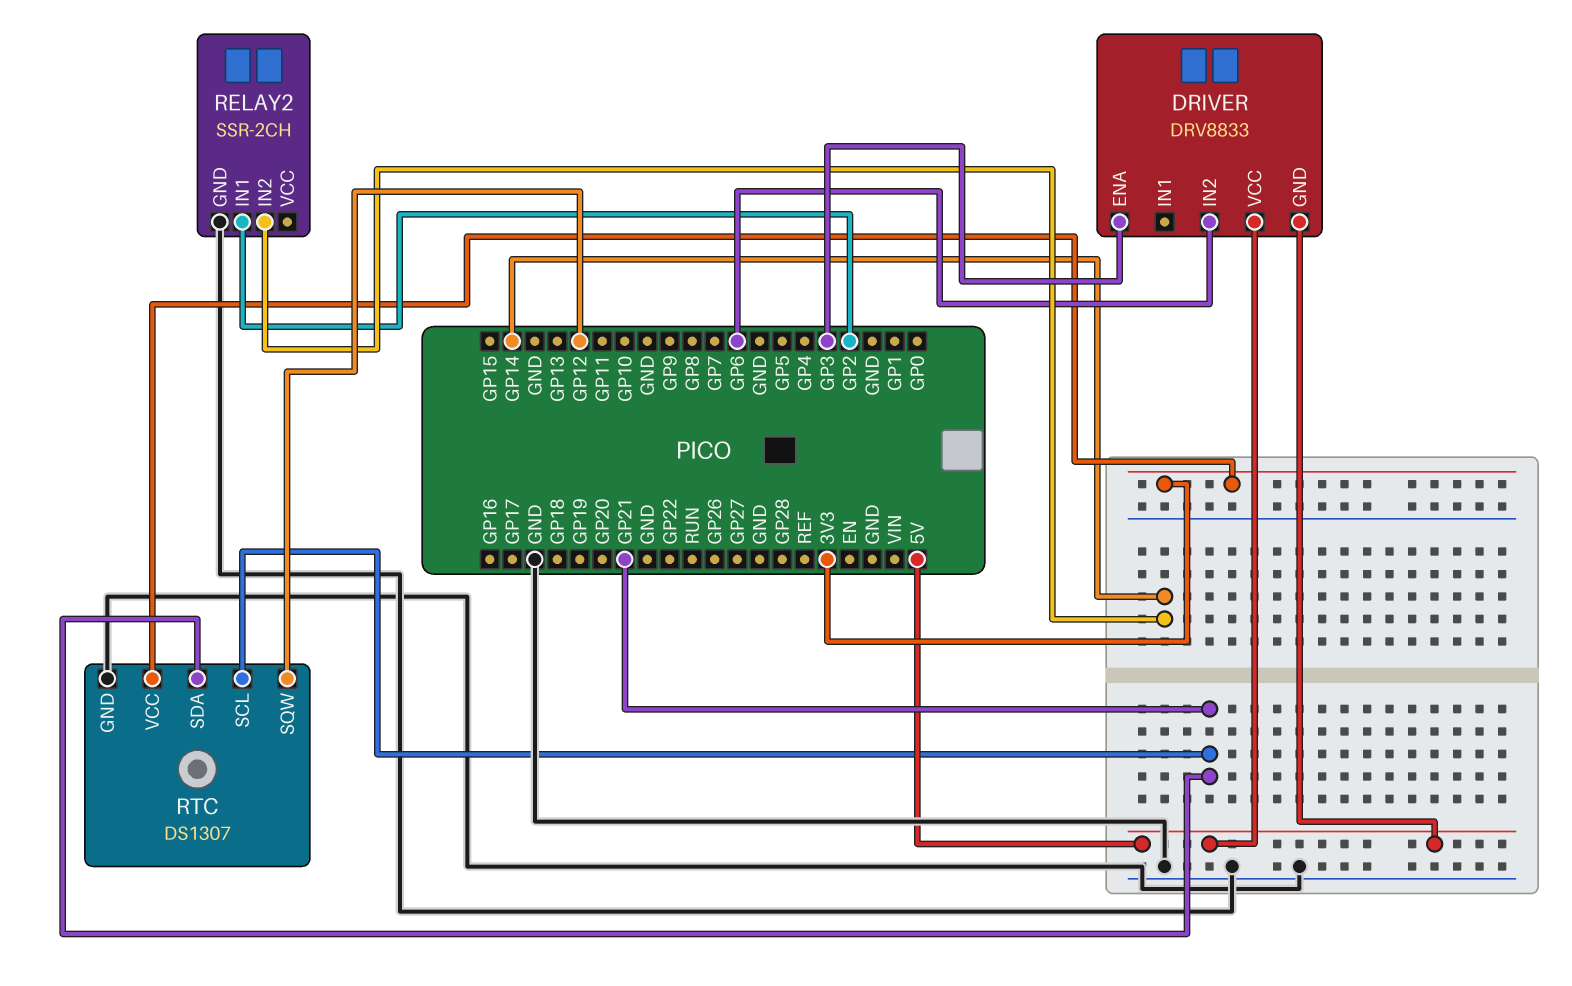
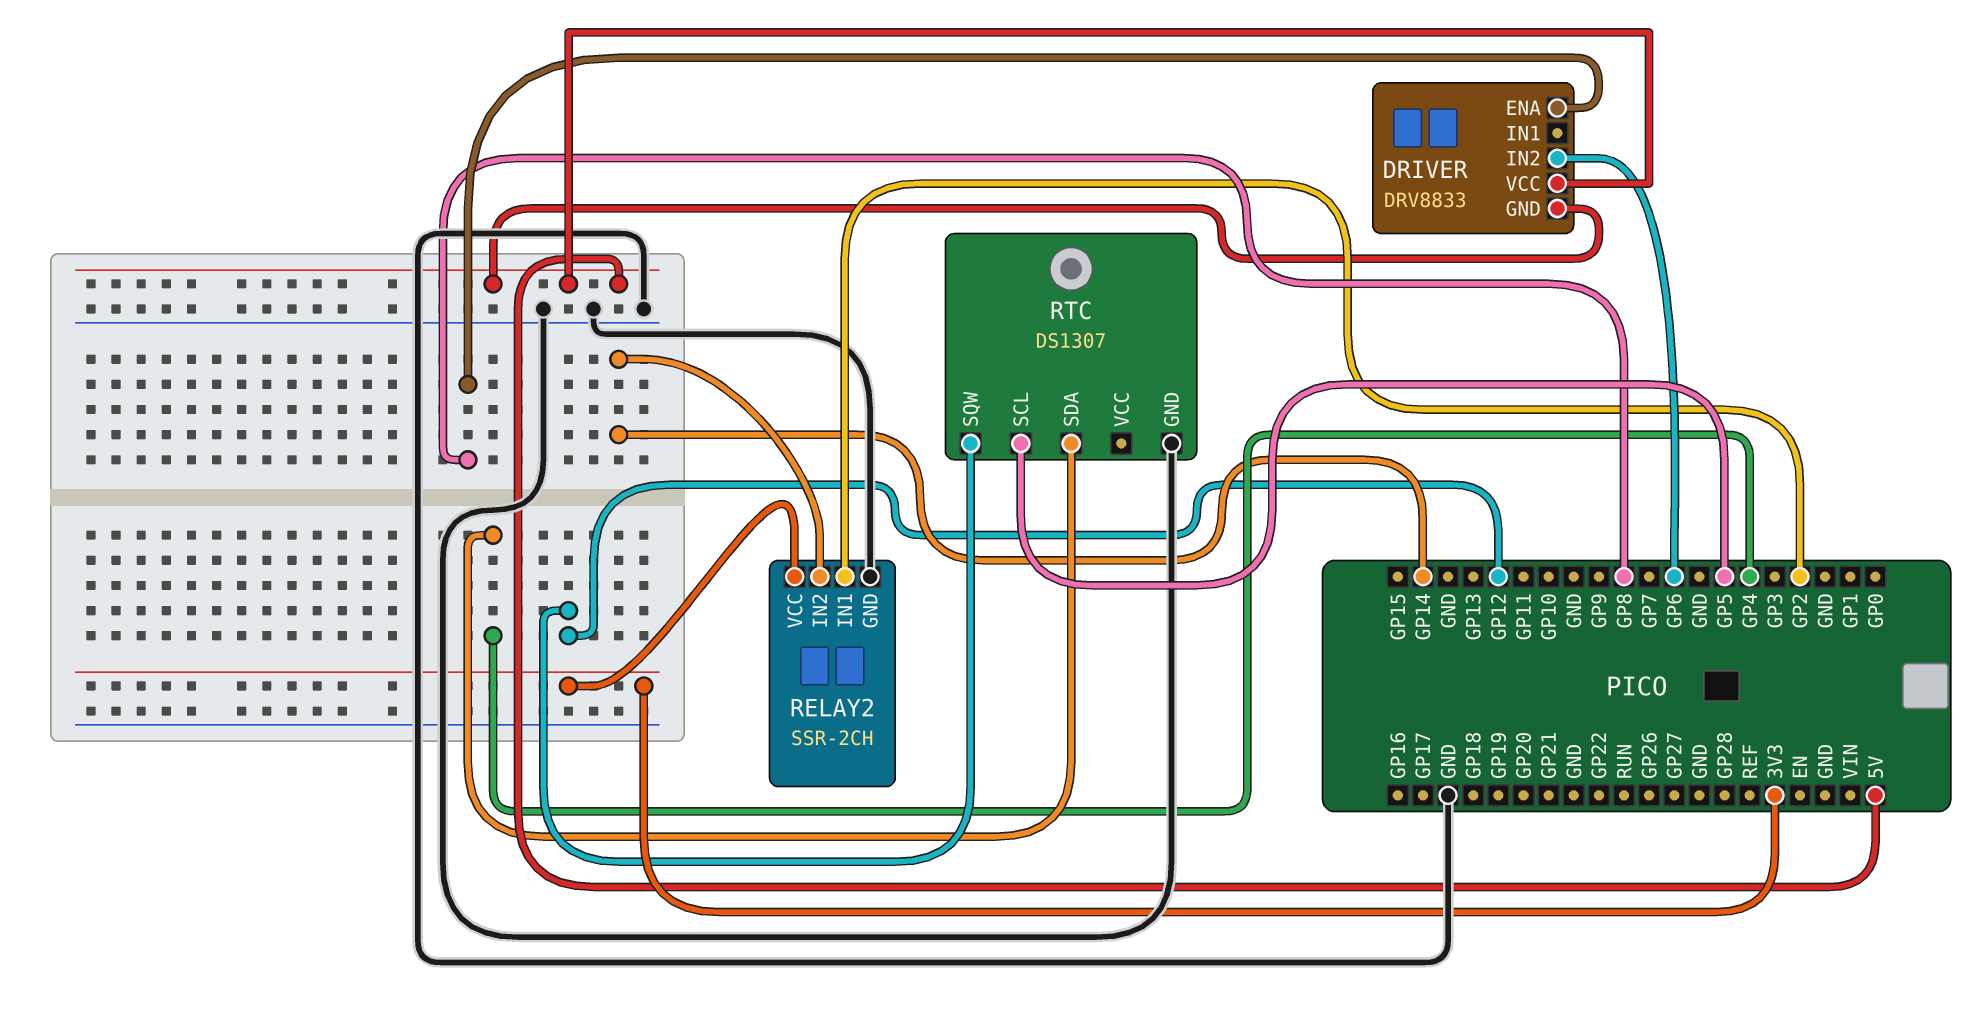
DRIVER pin ENA: GP3 -> GP8
RELAY2 pin VCC: none -> 3V3
RTC pin SCL: GP21 -> GP5
RTC pin SDA: GP21 -> GP4
RTC pin VCC: 3V3 -> none

